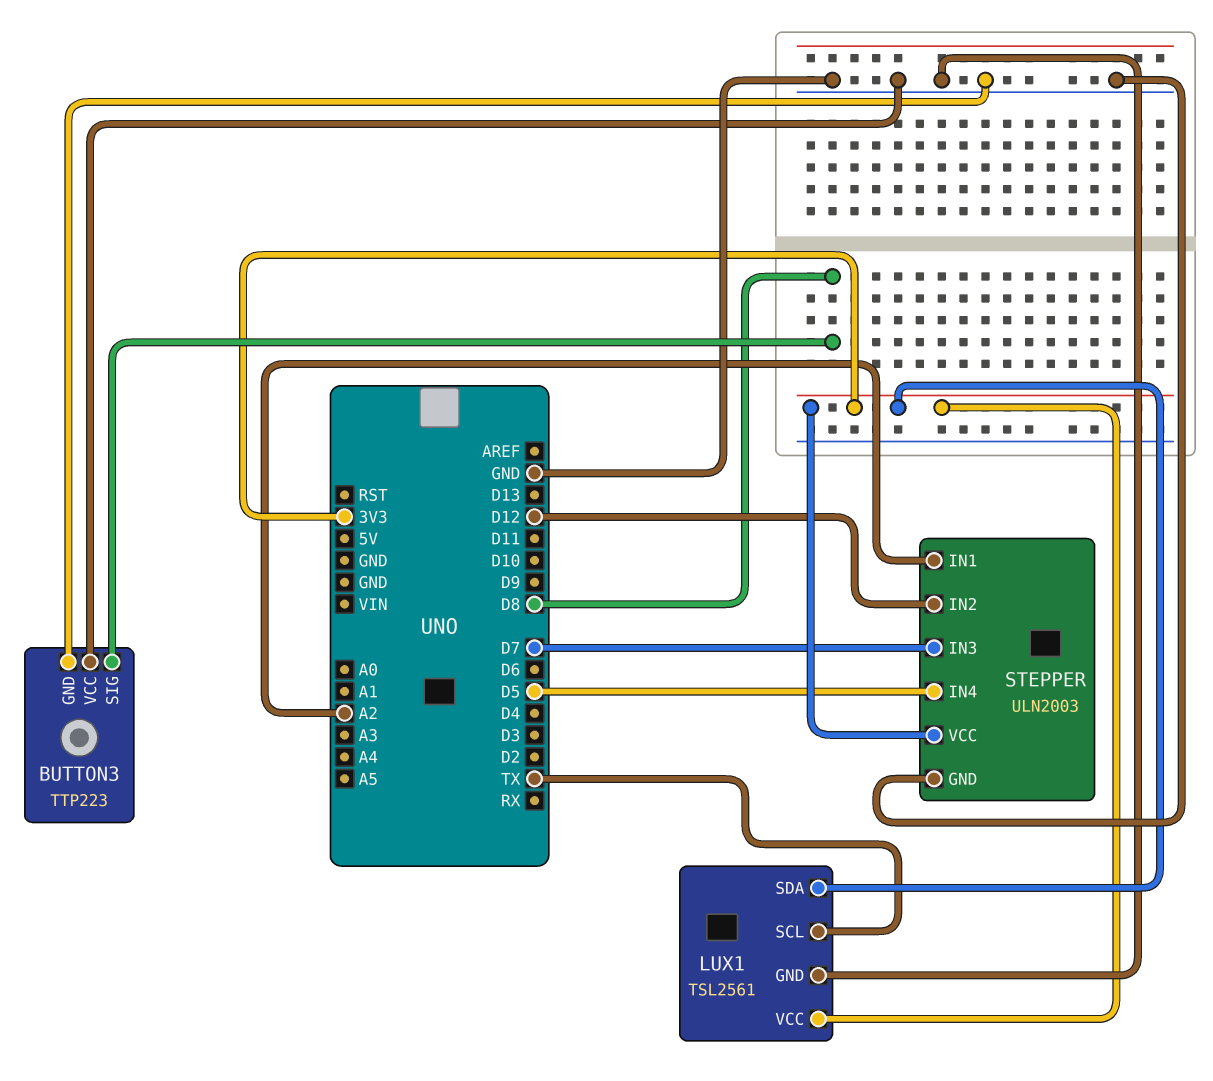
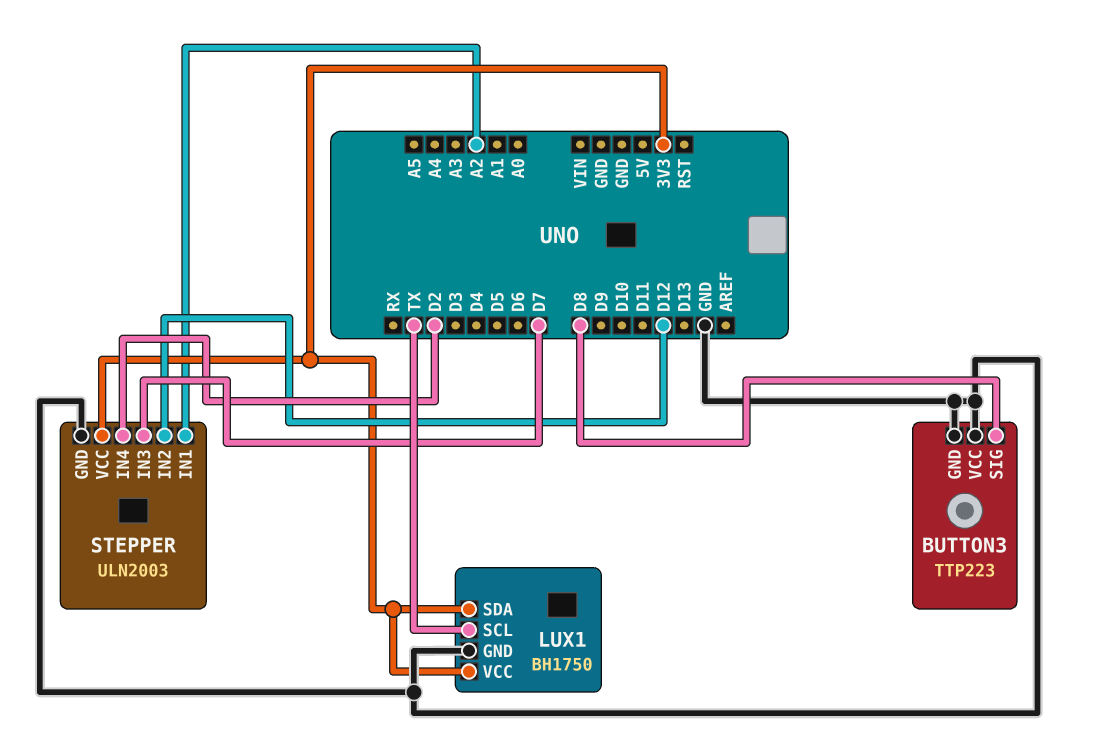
LUX1: TSL2561 -> BH1750
STEPPER pin IN4: D5 -> D2

